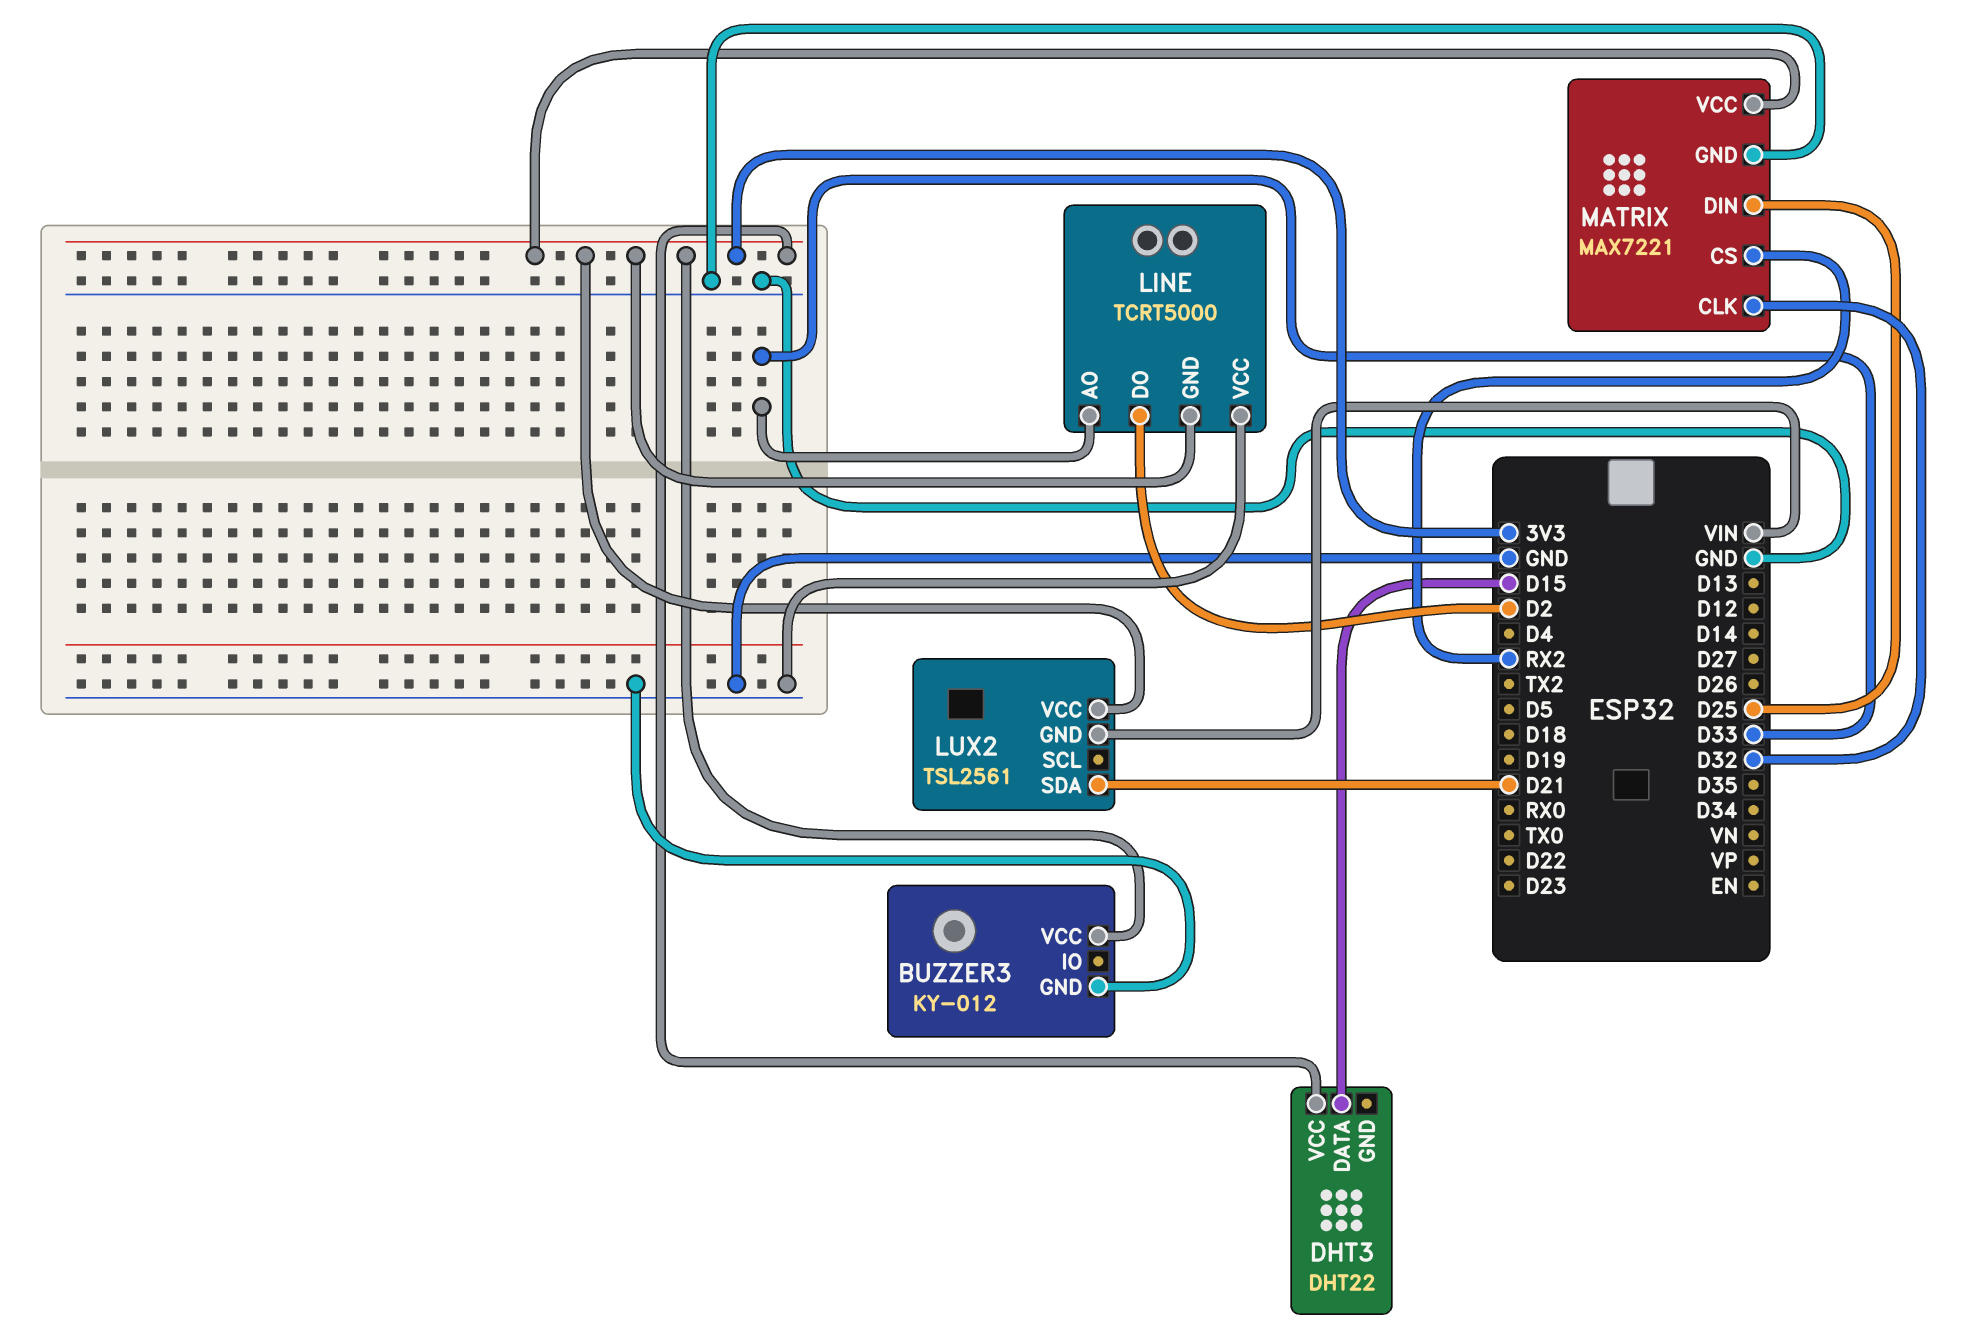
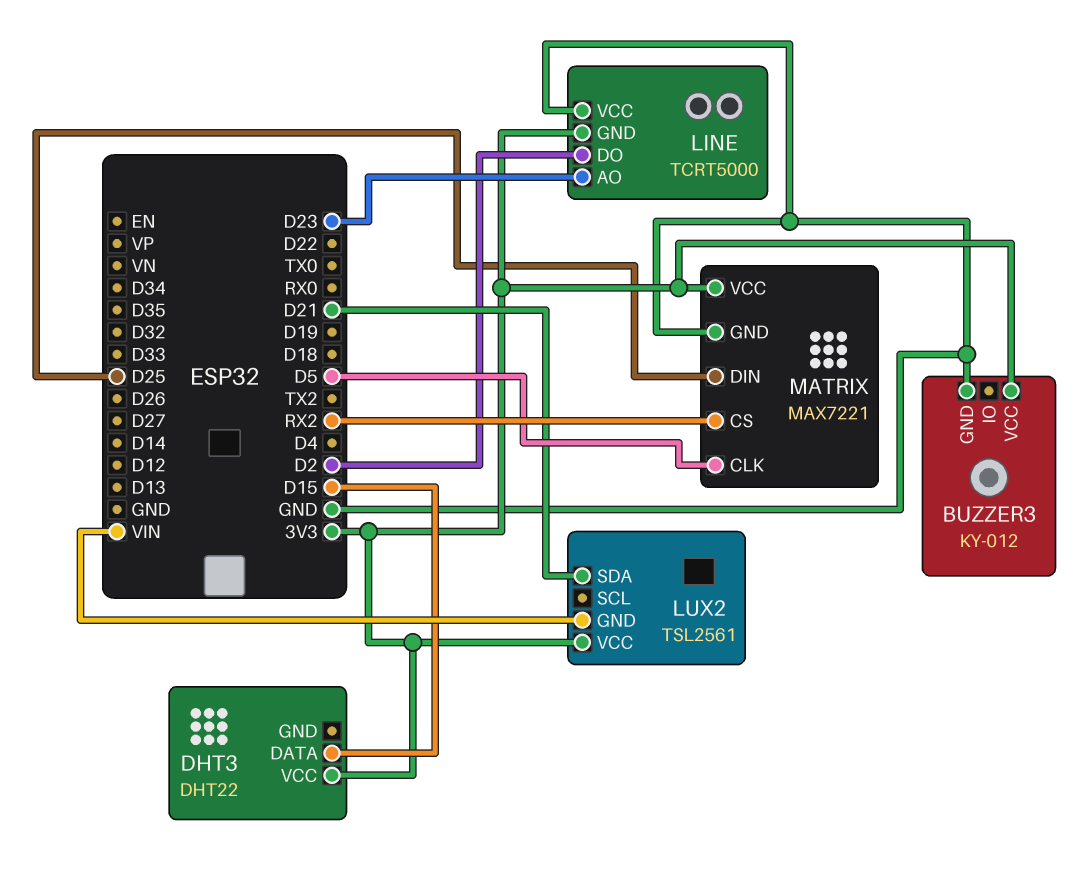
LINE pin AO: D33 -> D23
MATRIX pin CLK: D32 -> D5

